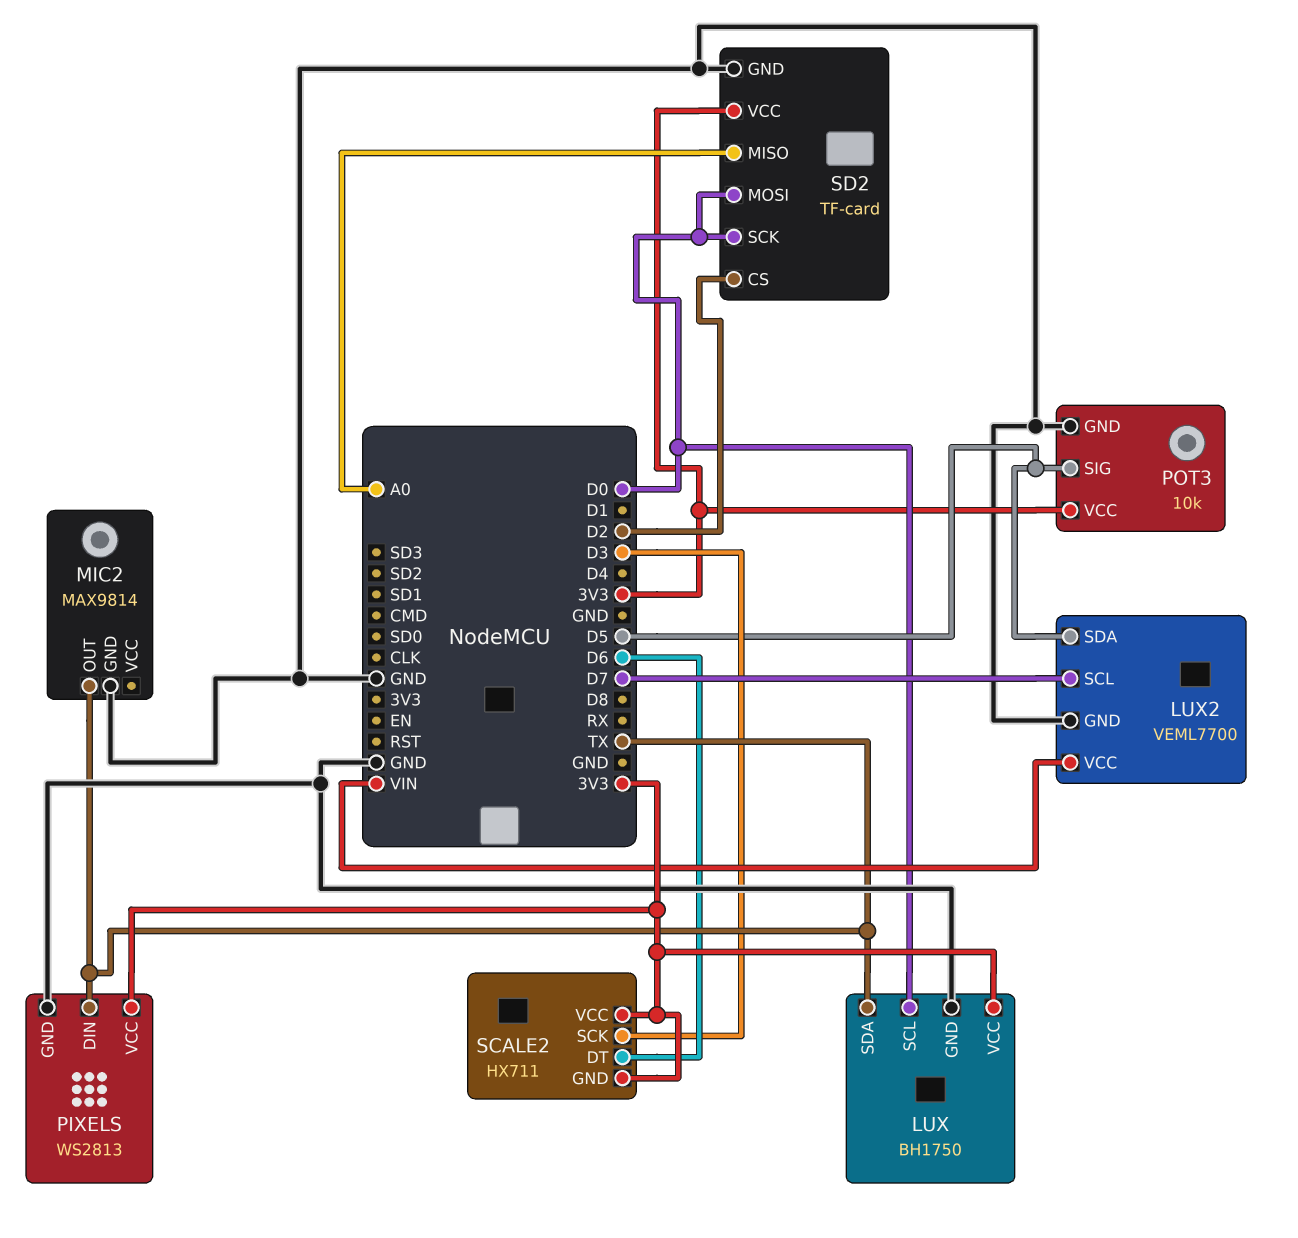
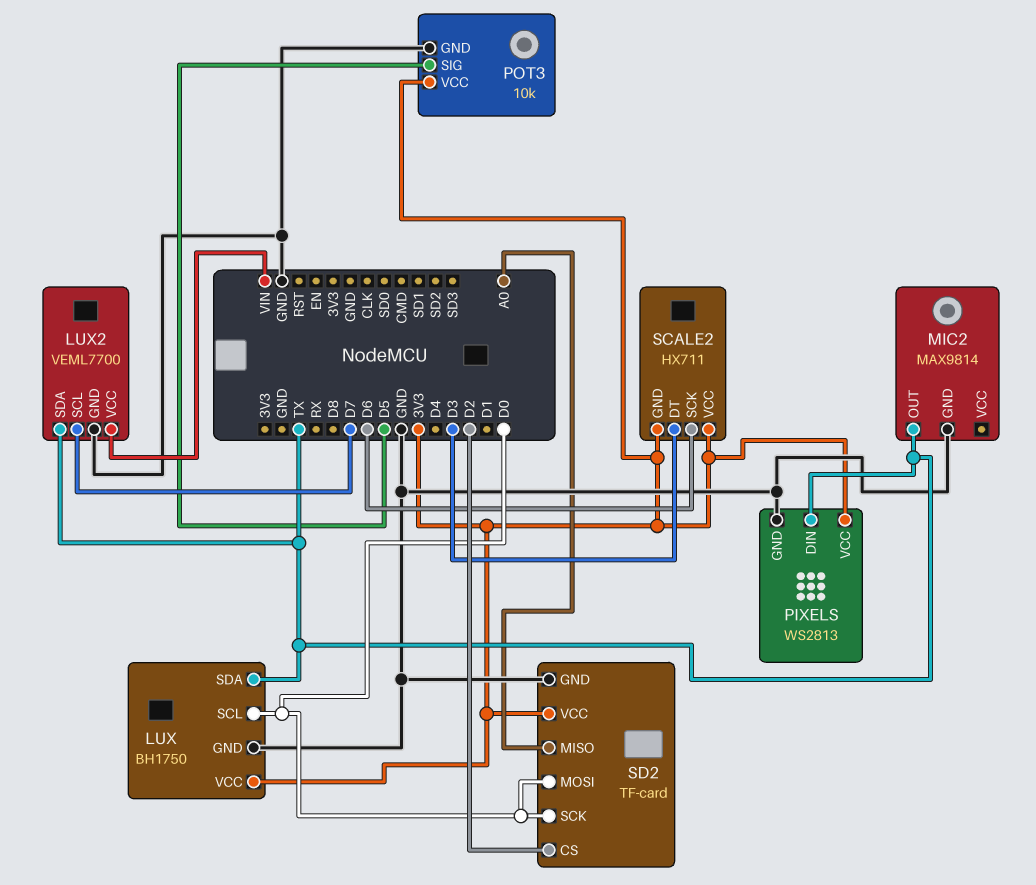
LUX2 pin SDA: D5 -> TX
SCALE2 pin DT: D6 -> D3
SCALE2 pin SCK: D3 -> D6

